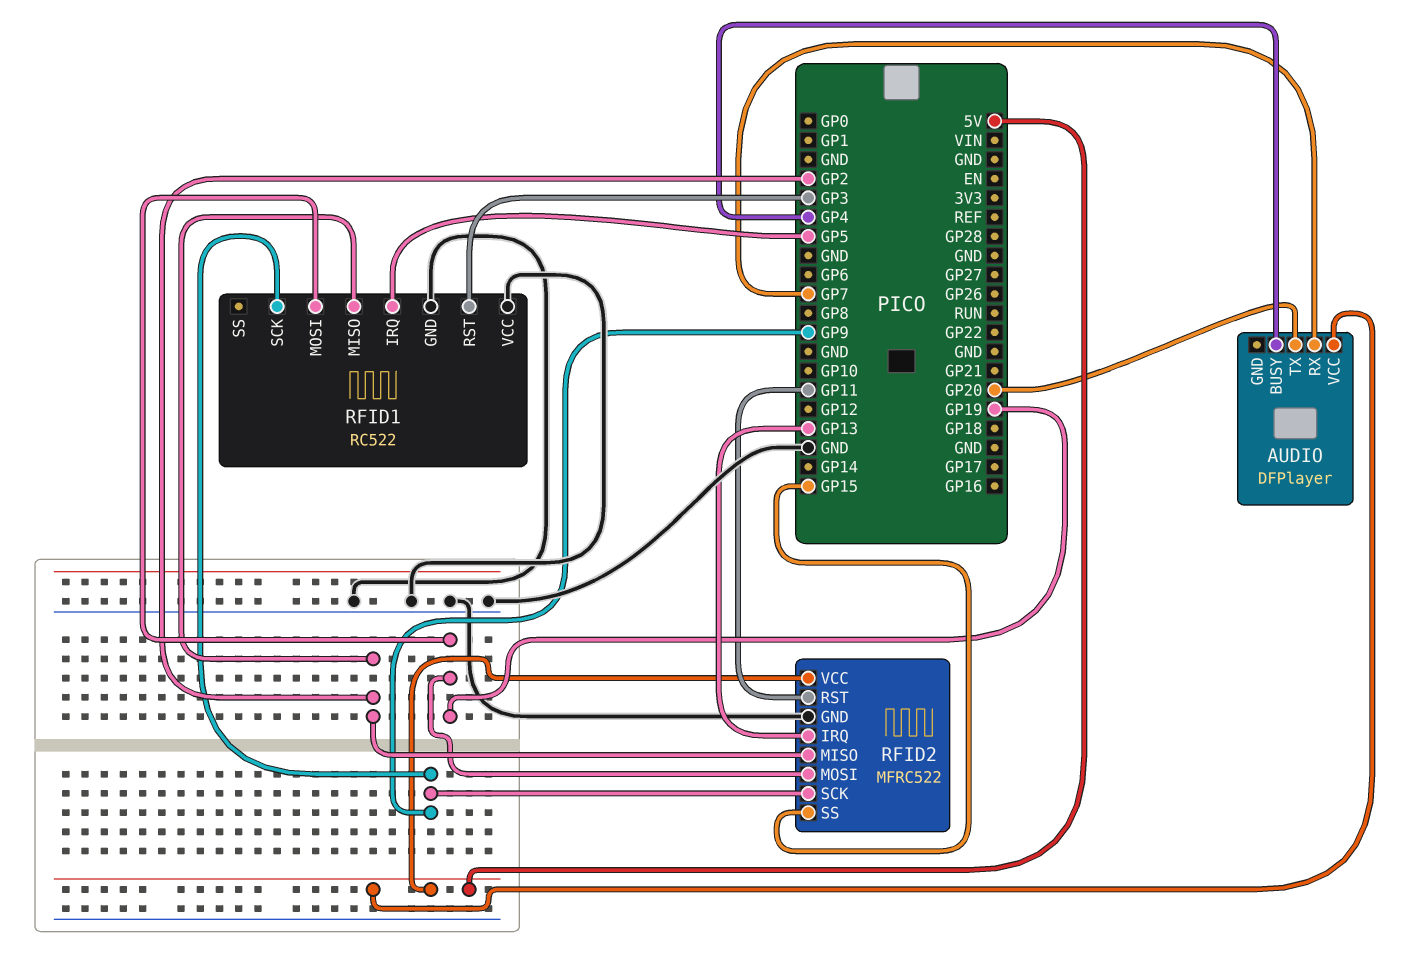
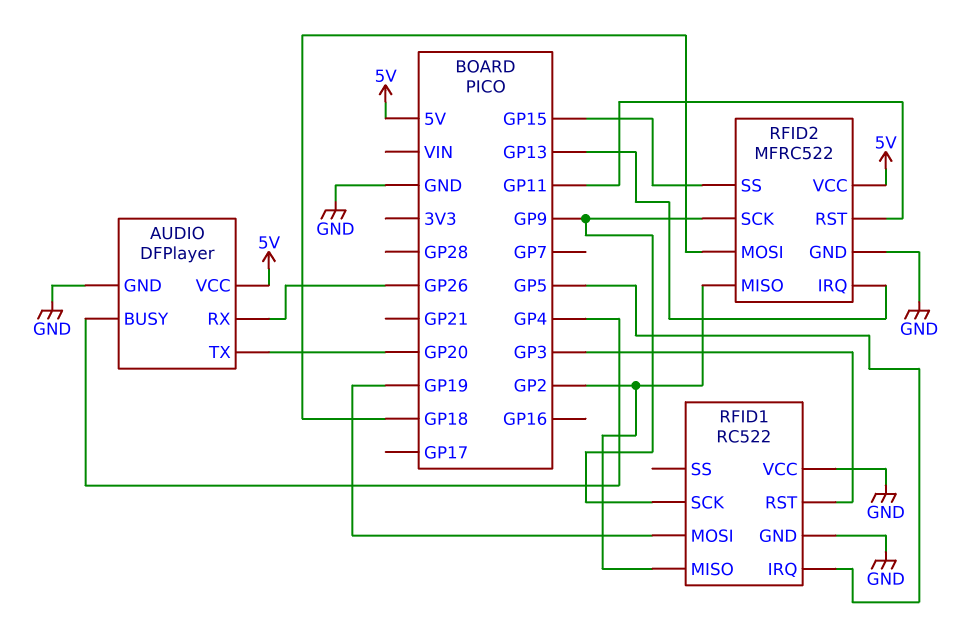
AUDIO pin GND: none -> GND
AUDIO pin RX: GP7 -> GP26
RFID2 pin MOSI: GP19 -> GP18

